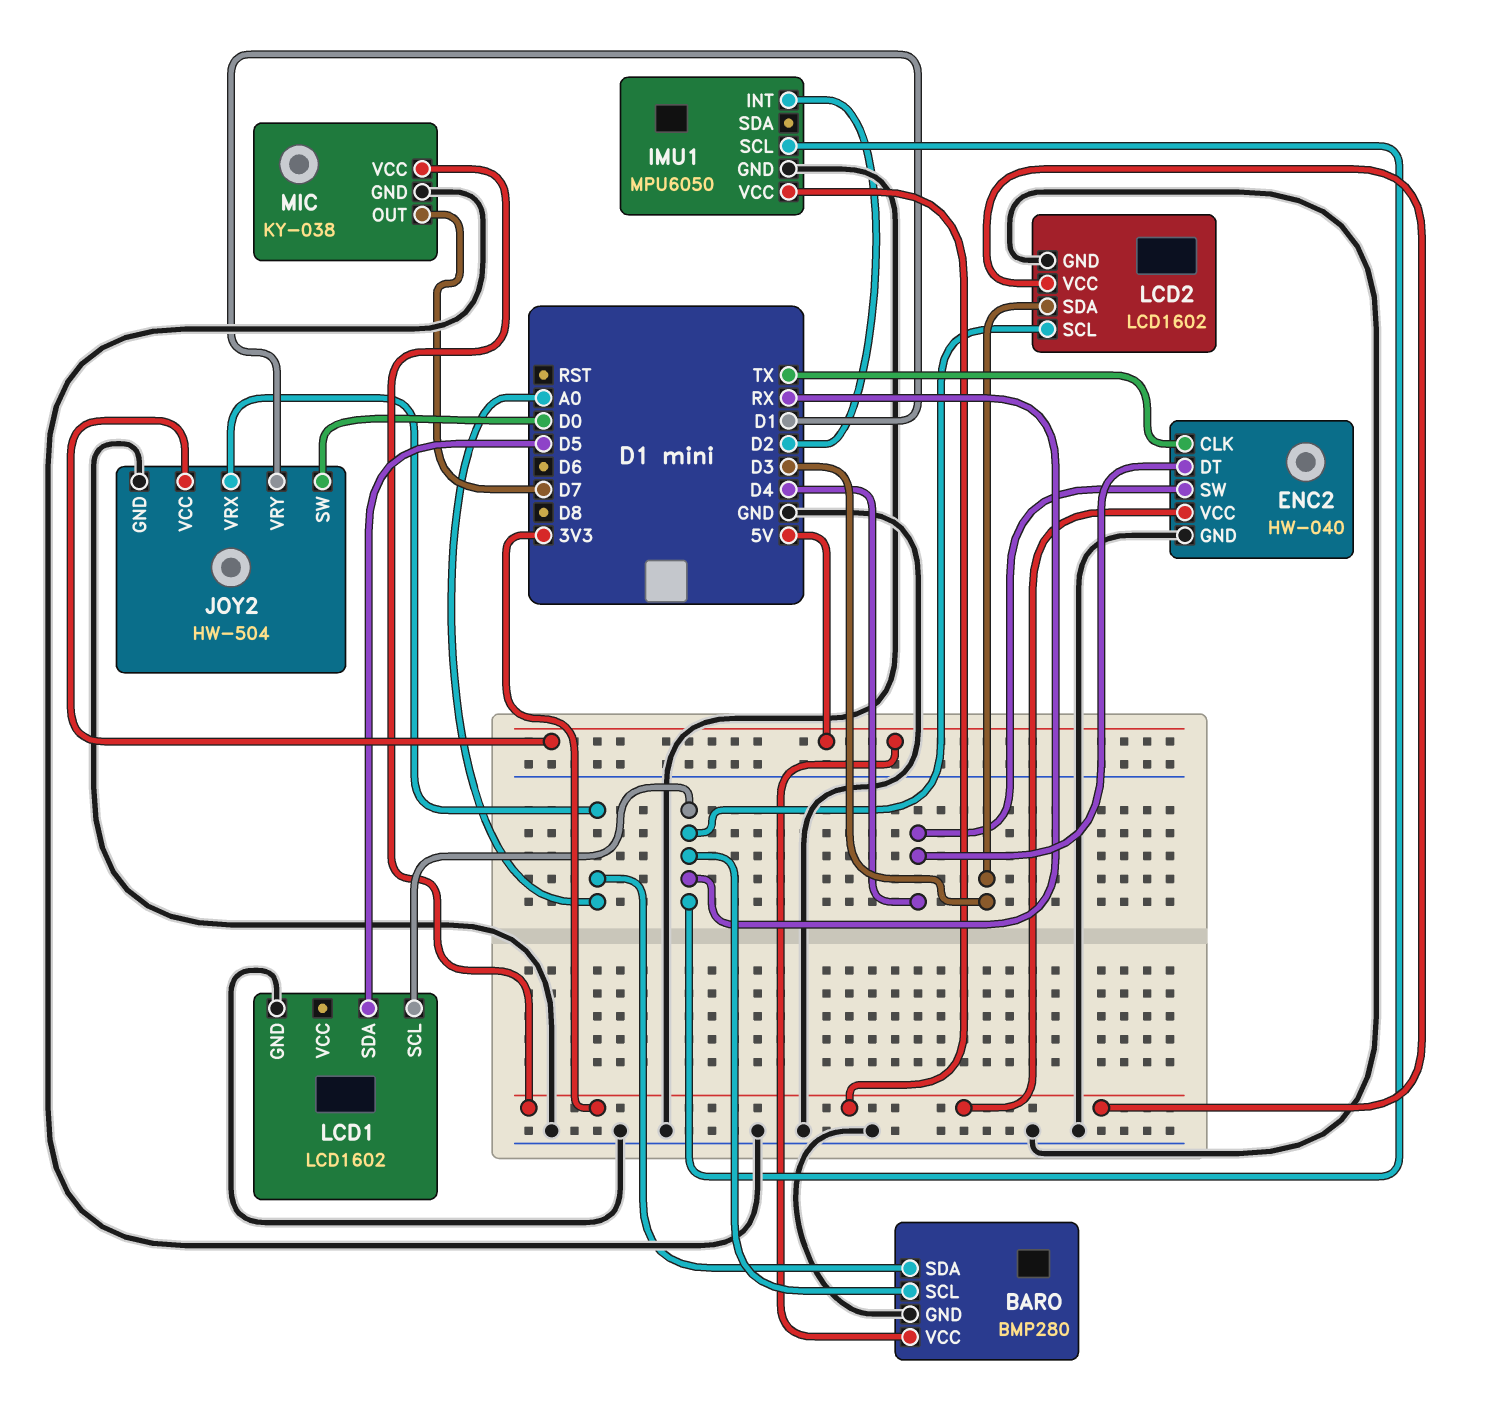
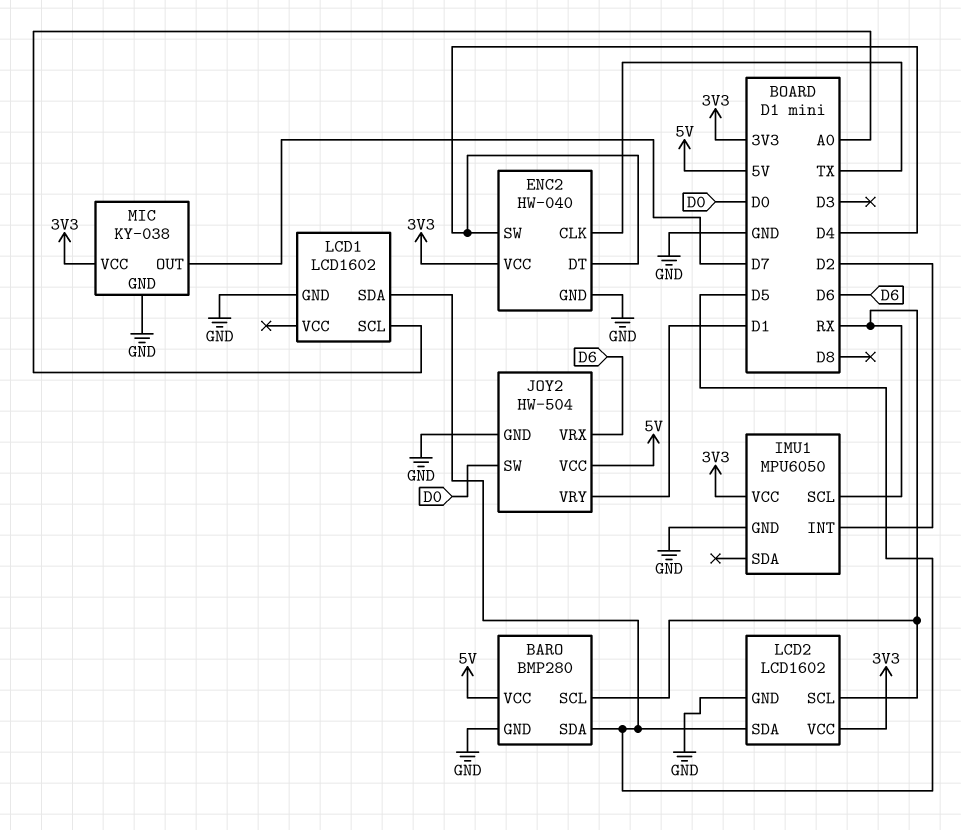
BARO pin SDA: A0 -> D5
JOY2 pin VRX: A0 -> D6
LCD1 pin SCL: RX -> A0
LCD2 pin SDA: D3 -> D5

